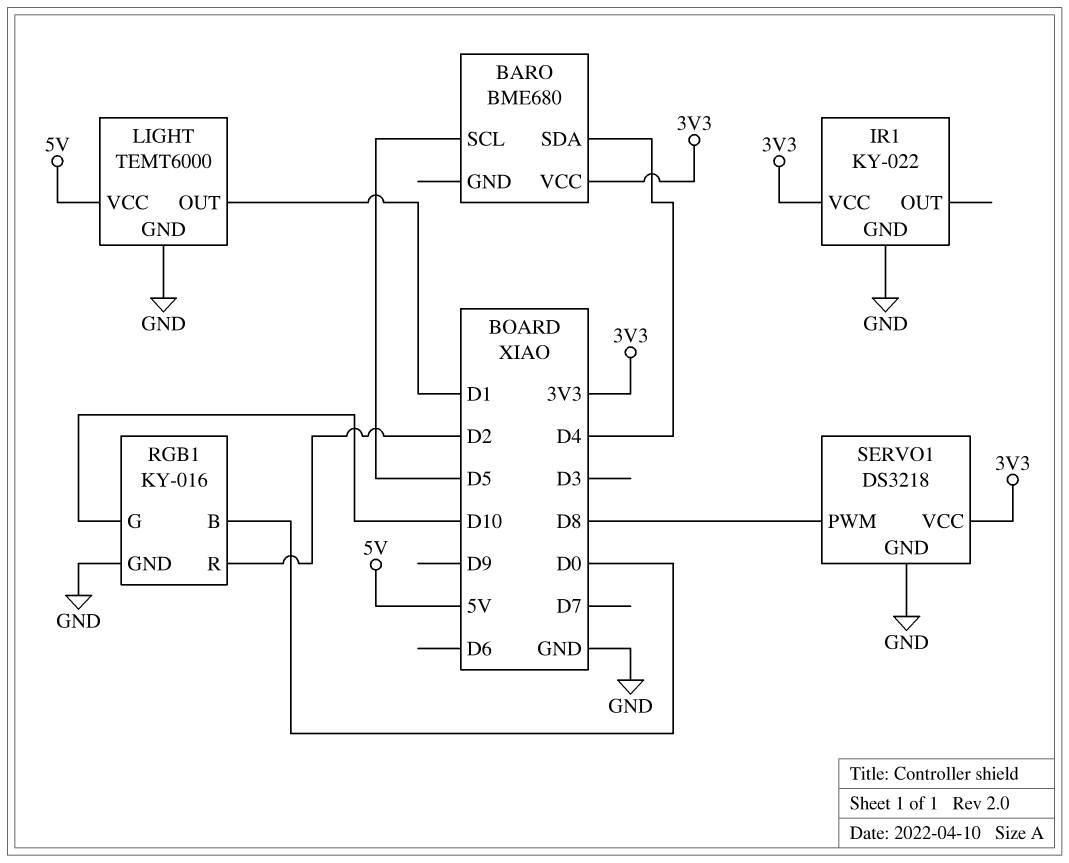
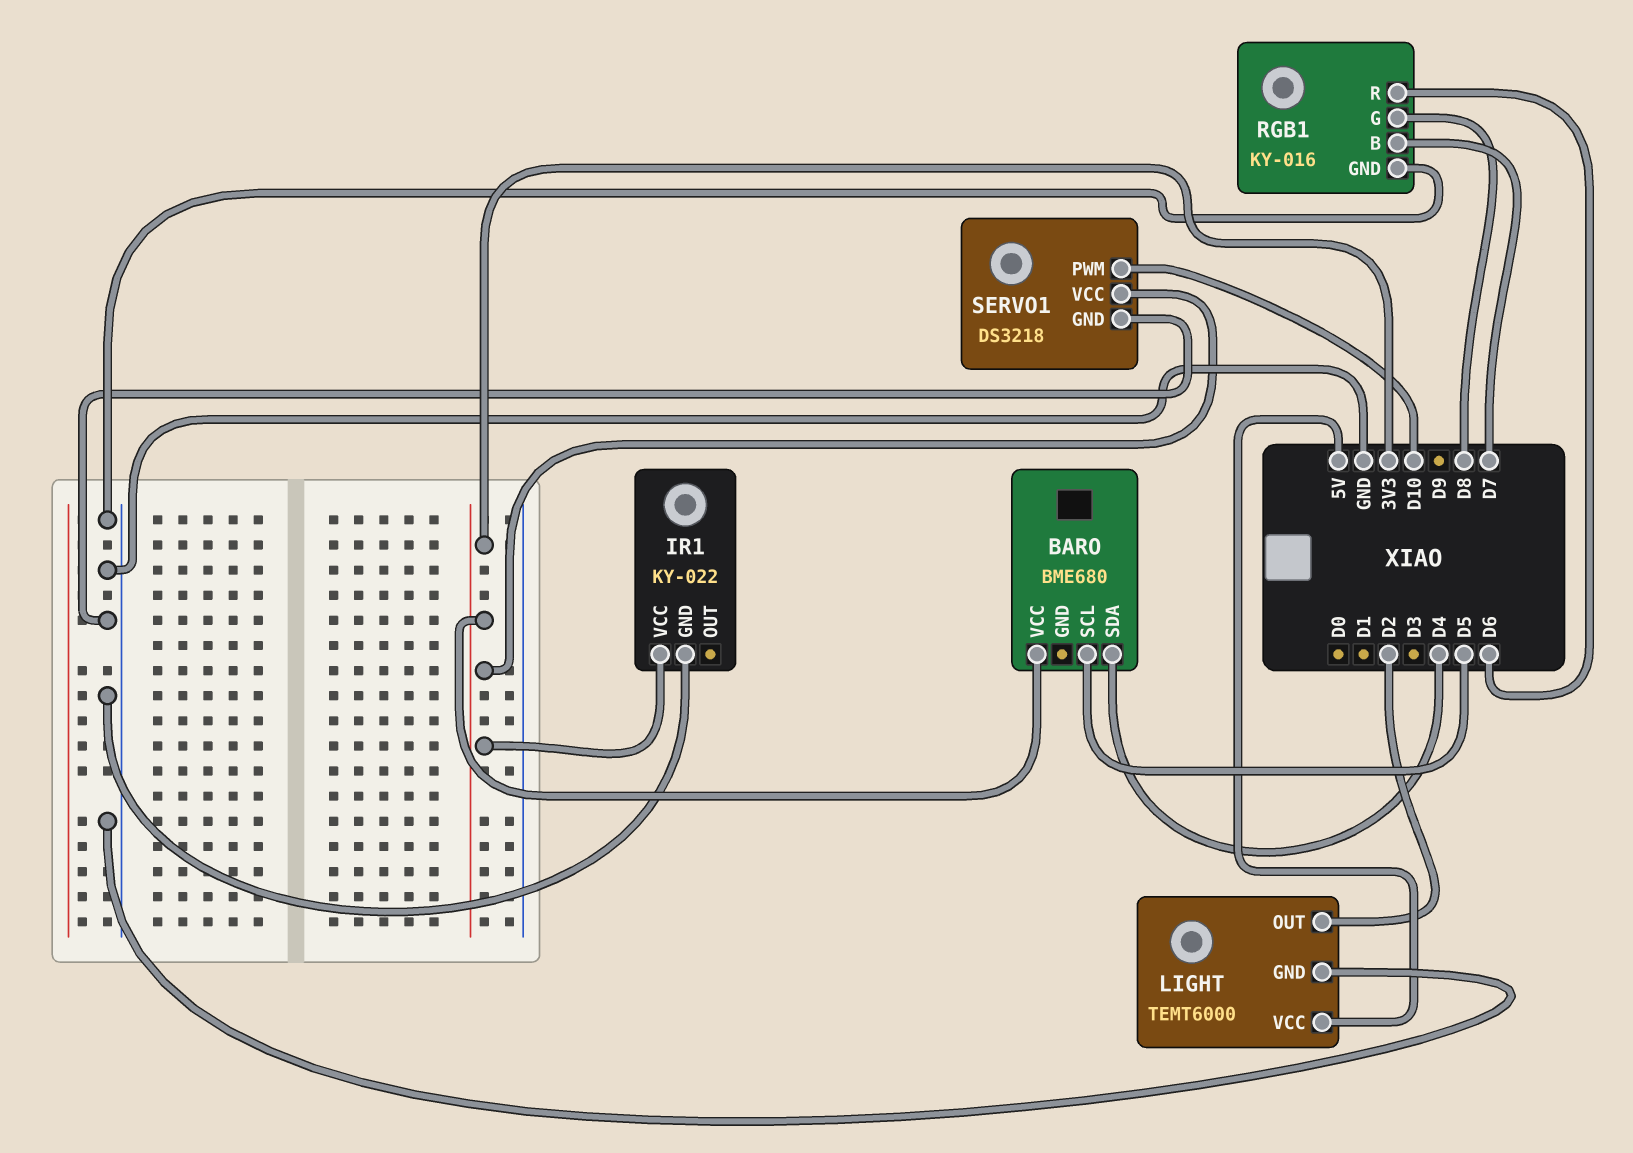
LIGHT pin OUT: D1 -> D2
RGB1 pin B: D0 -> D7
RGB1 pin G: D10 -> D8
RGB1 pin R: D2 -> D6
SERVO1 pin PWM: D8 -> D10

